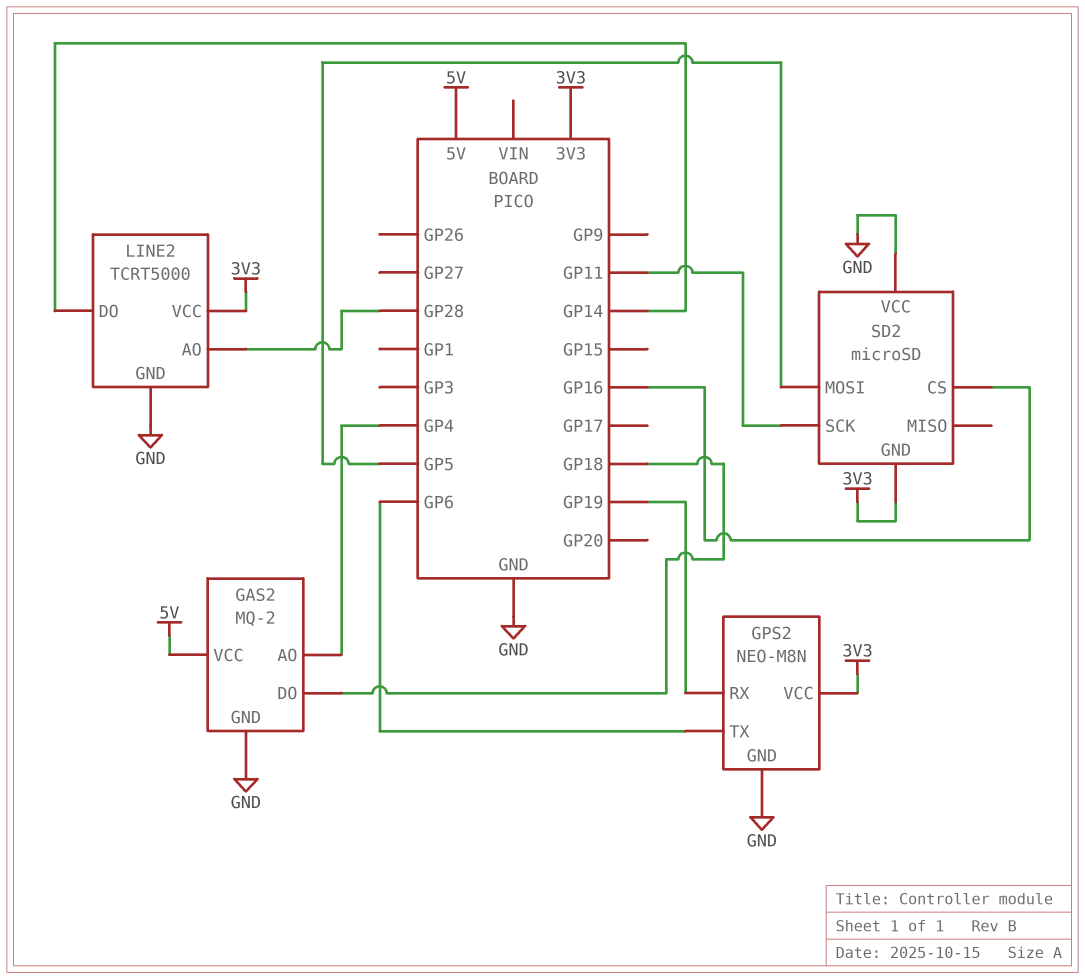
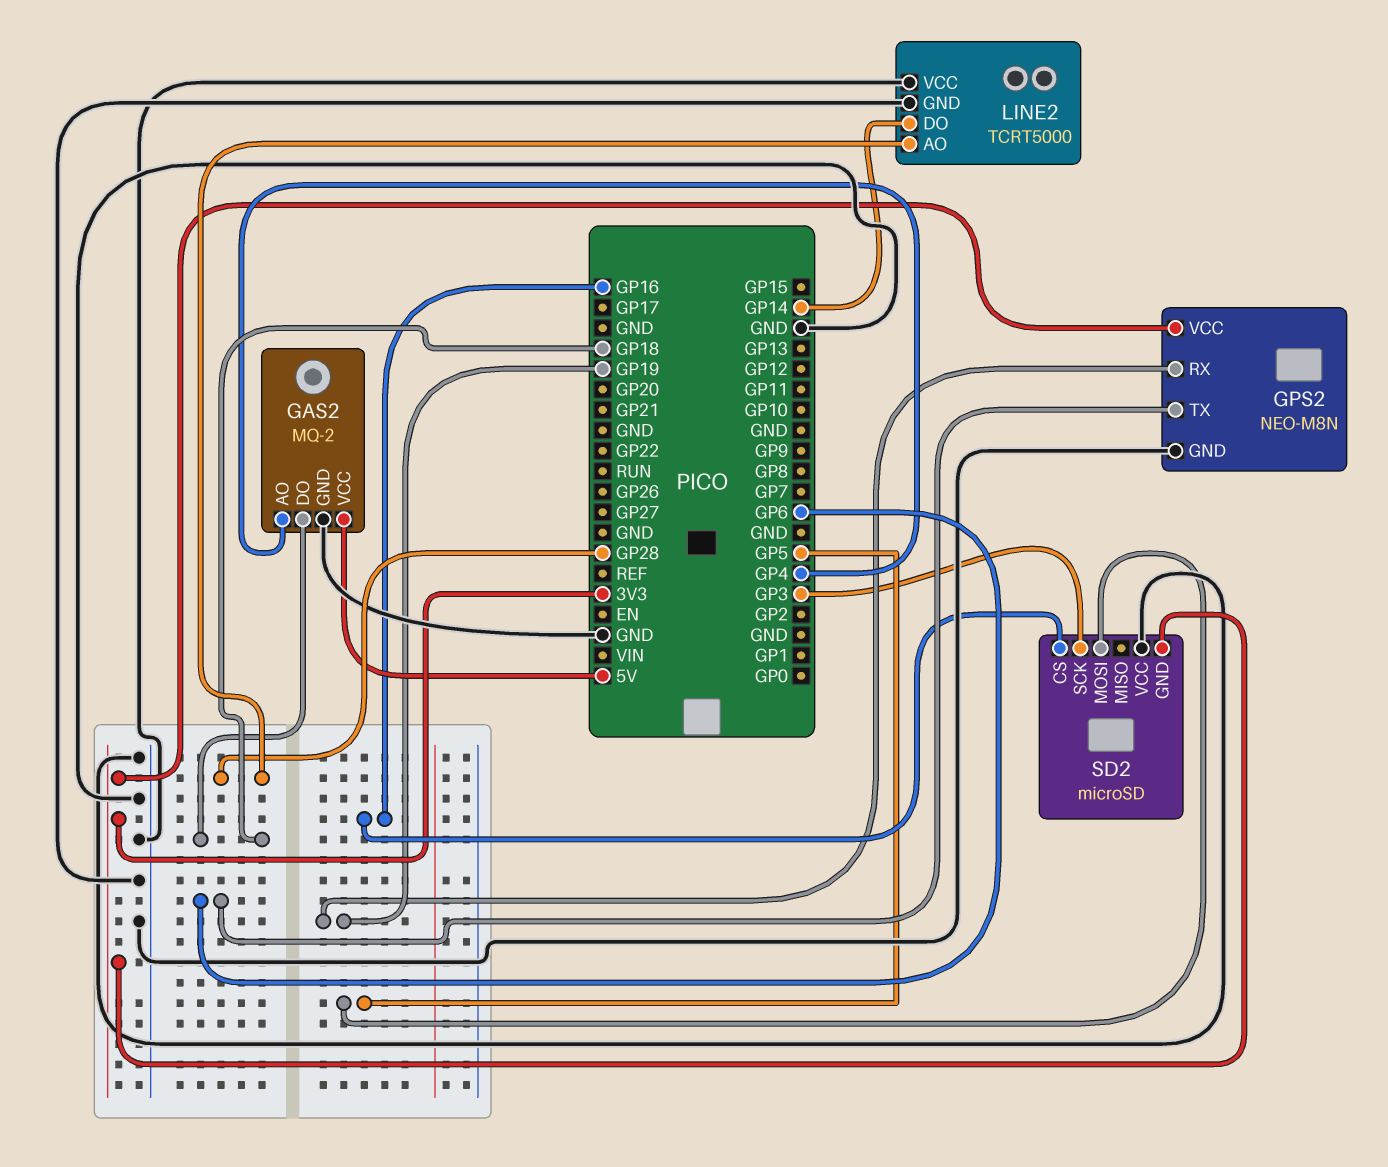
LINE2 pin VCC: 3V3 -> GND
SD2 pin SCK: GP11 -> GP3

